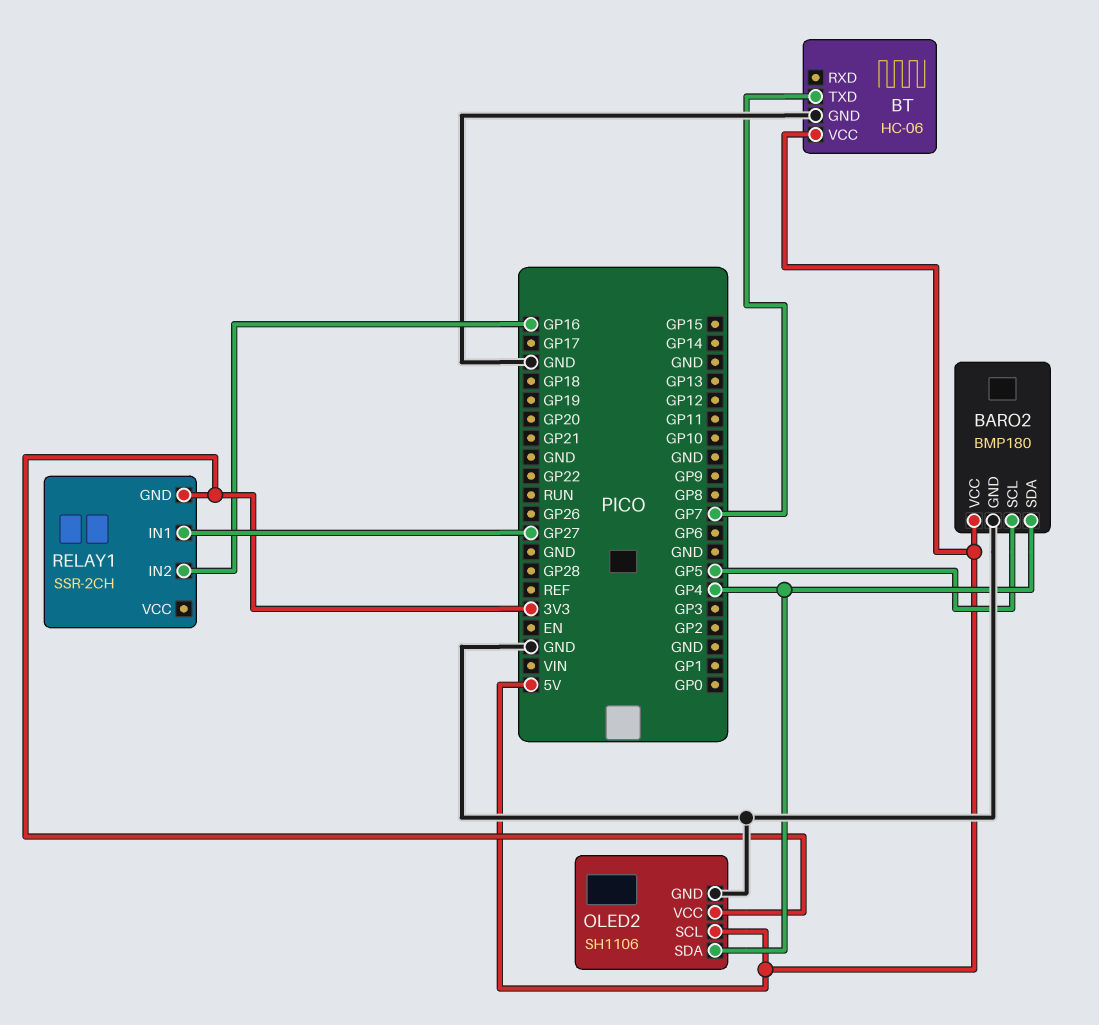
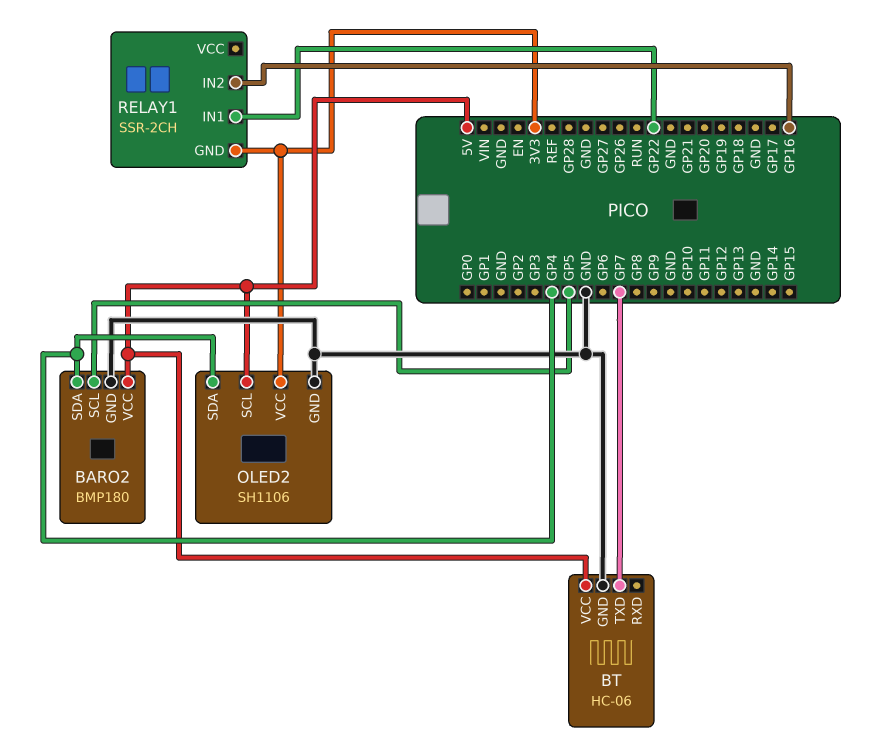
RELAY1 pin IN1: GP27 -> GP22

